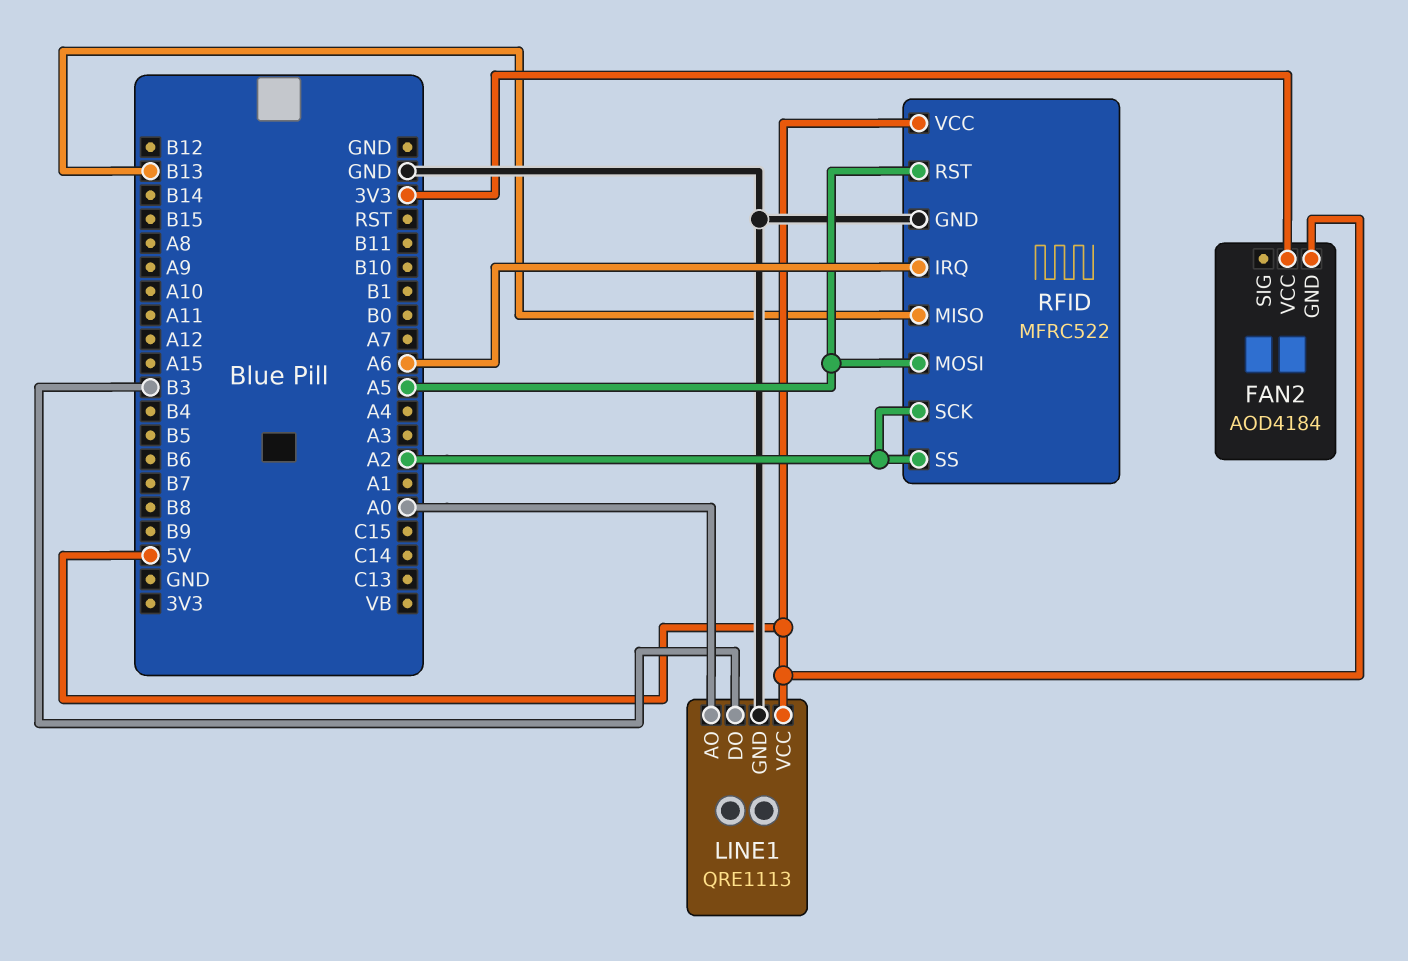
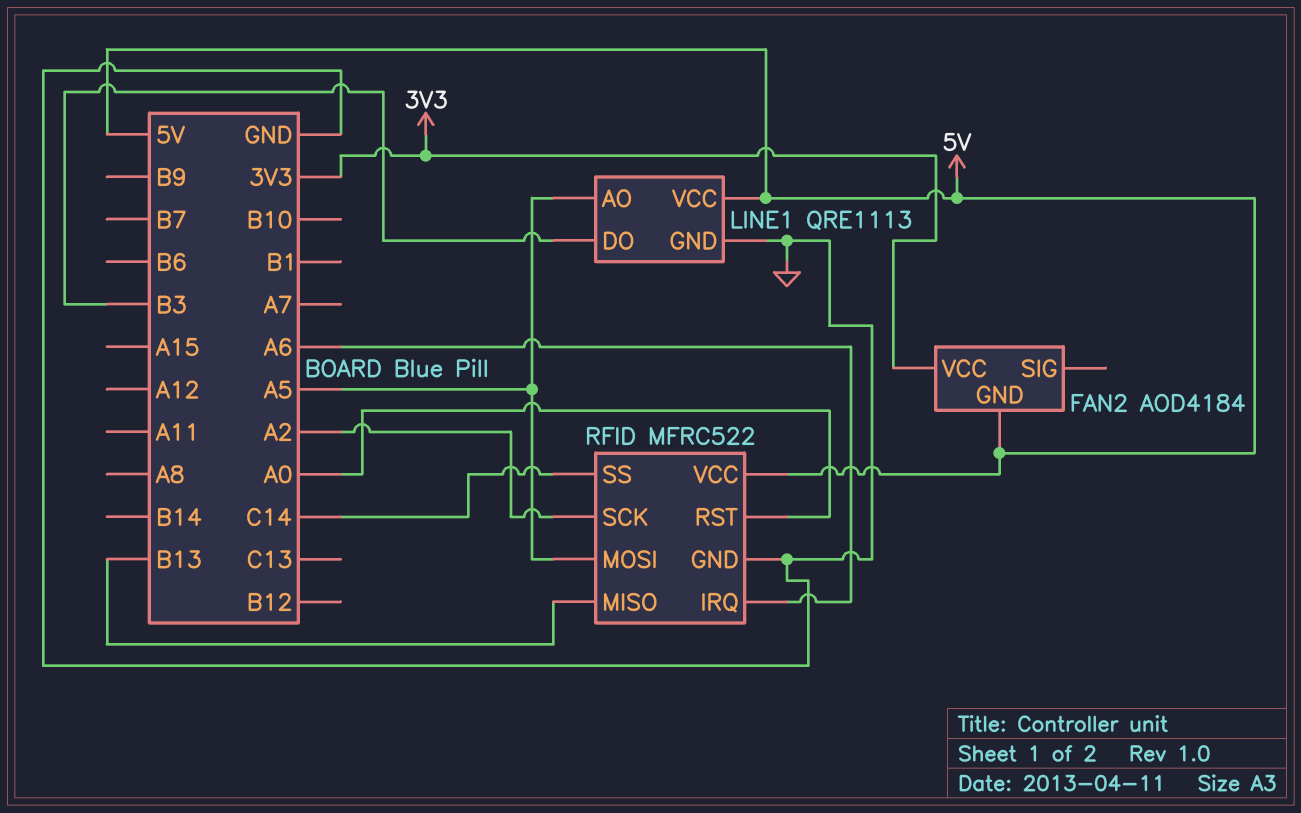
LINE1 pin AO: A0 -> A5
RFID pin RST: A5 -> A0
RFID pin SS: A2 -> C14

